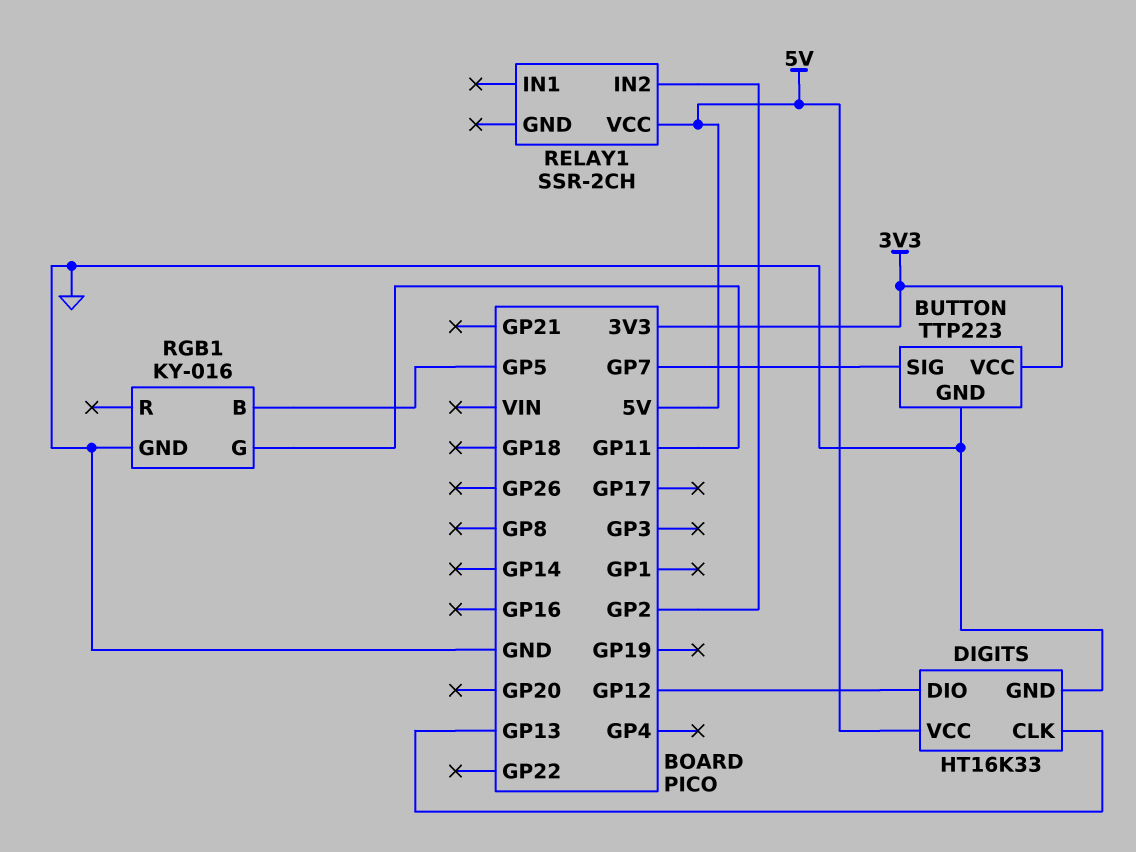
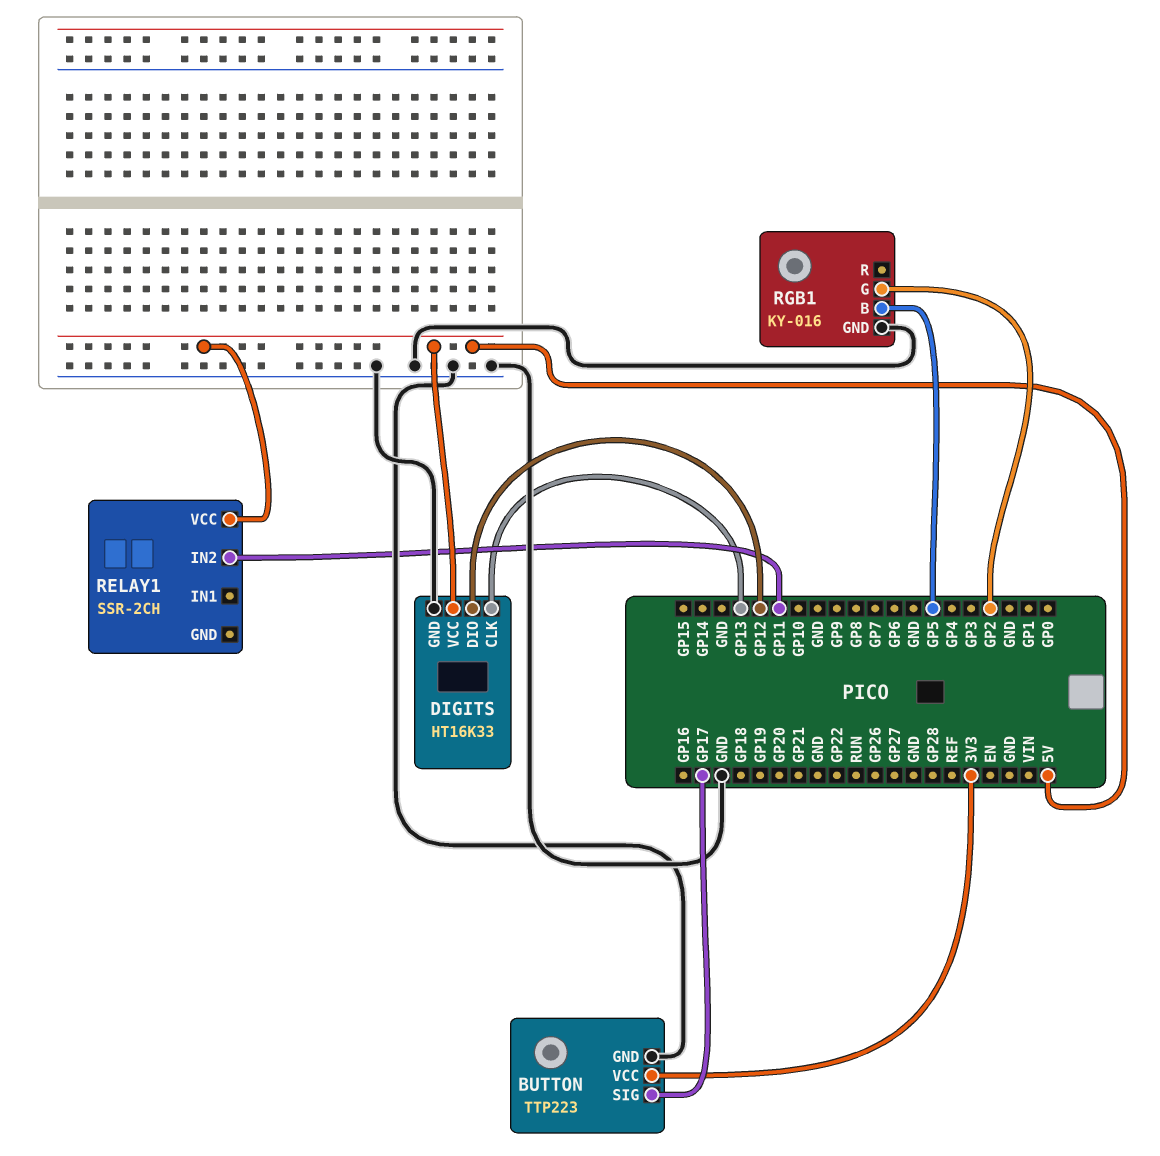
BUTTON pin SIG: GP7 -> GP17
RELAY1 pin IN2: GP2 -> GP11
RGB1 pin G: GP11 -> GP2

